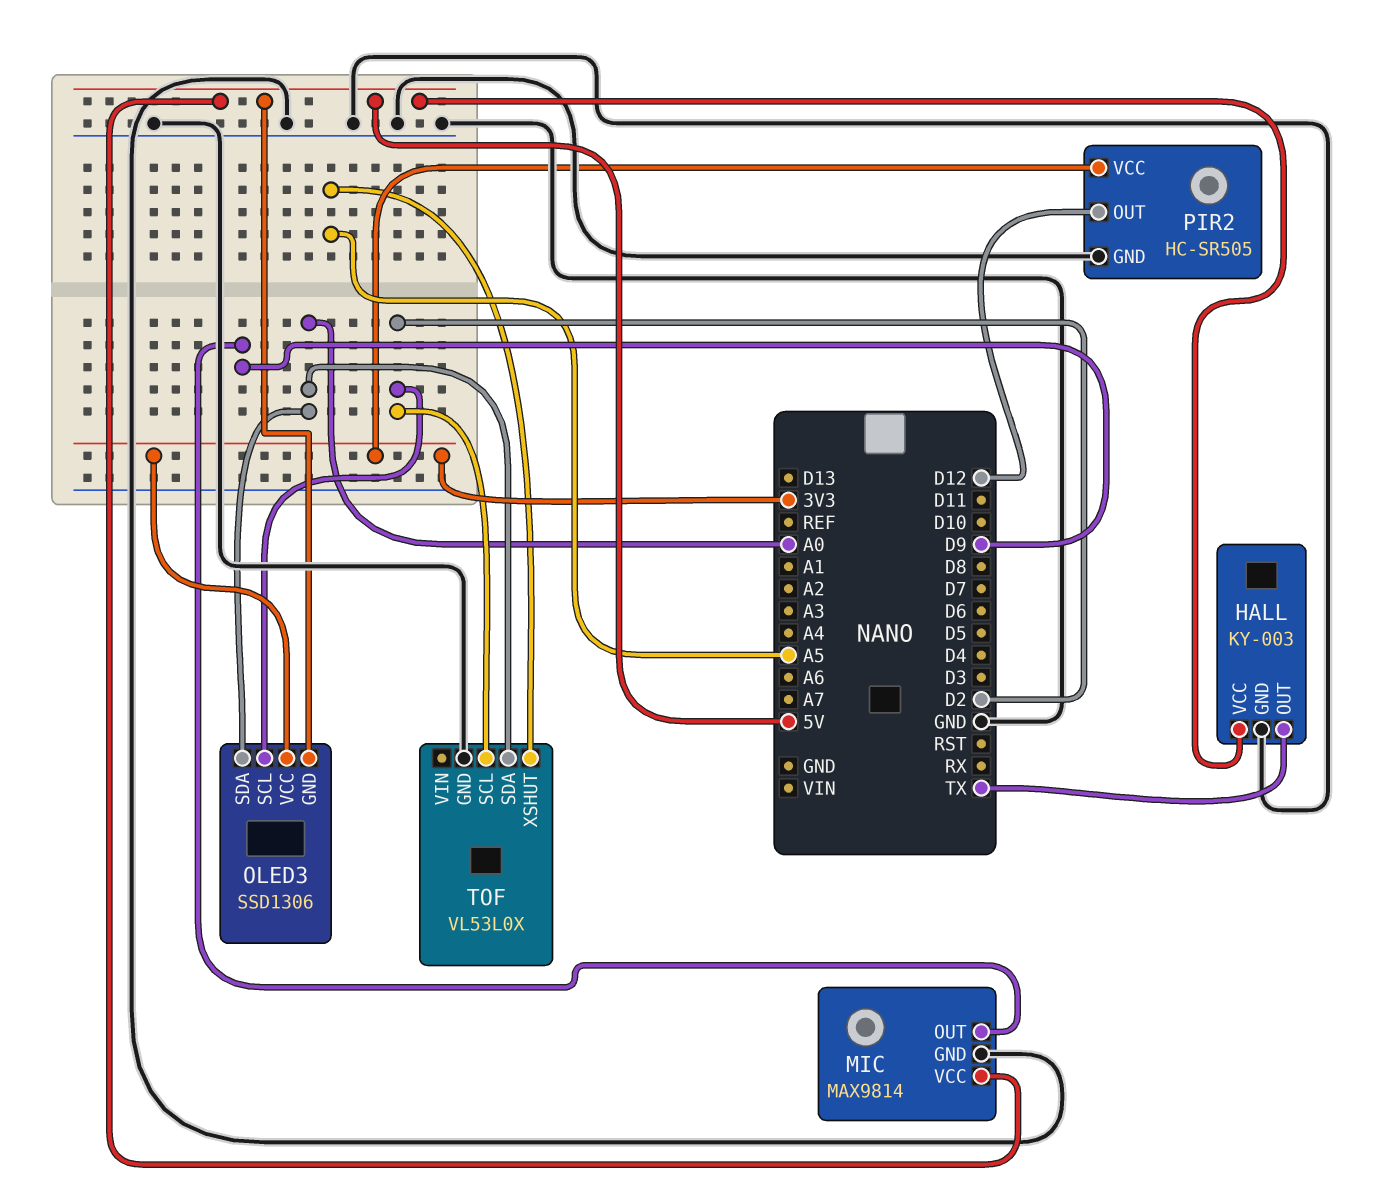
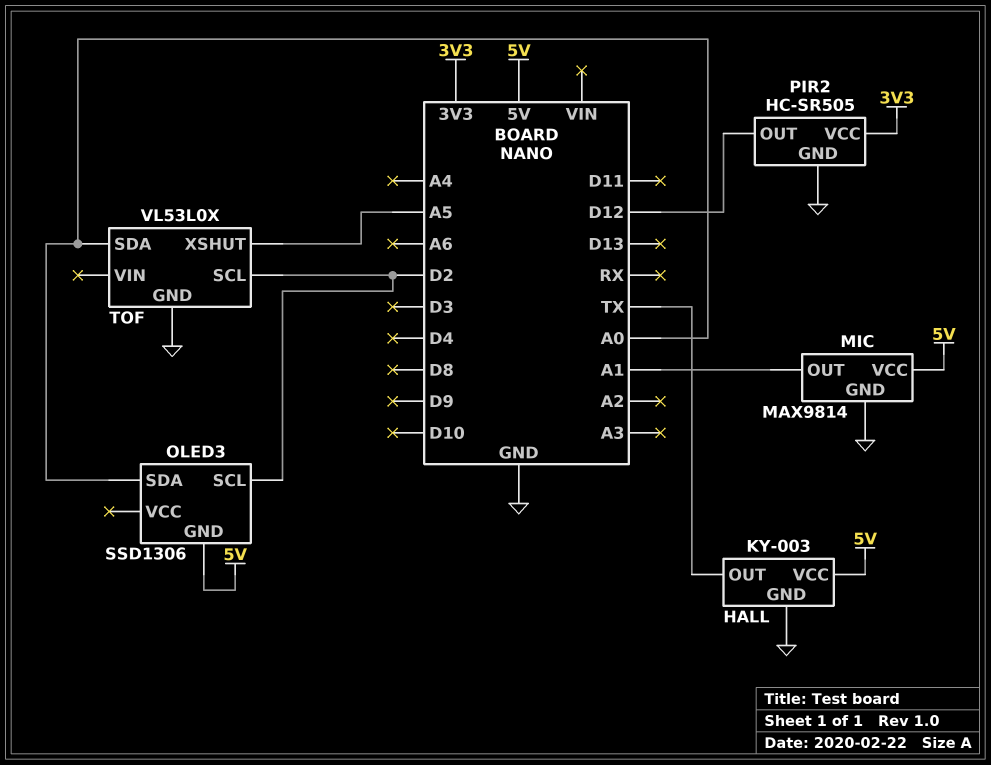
MIC pin OUT: D9 -> A1
OLED3 pin VCC: 3V3 -> none

